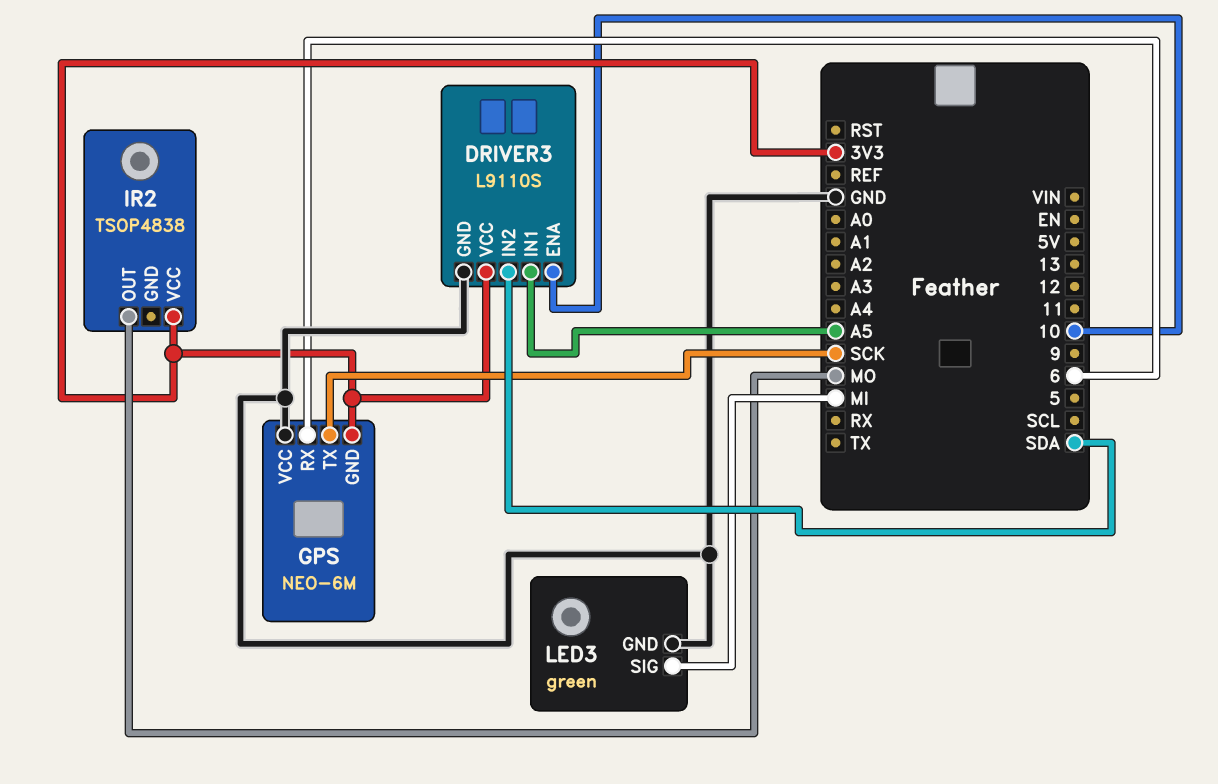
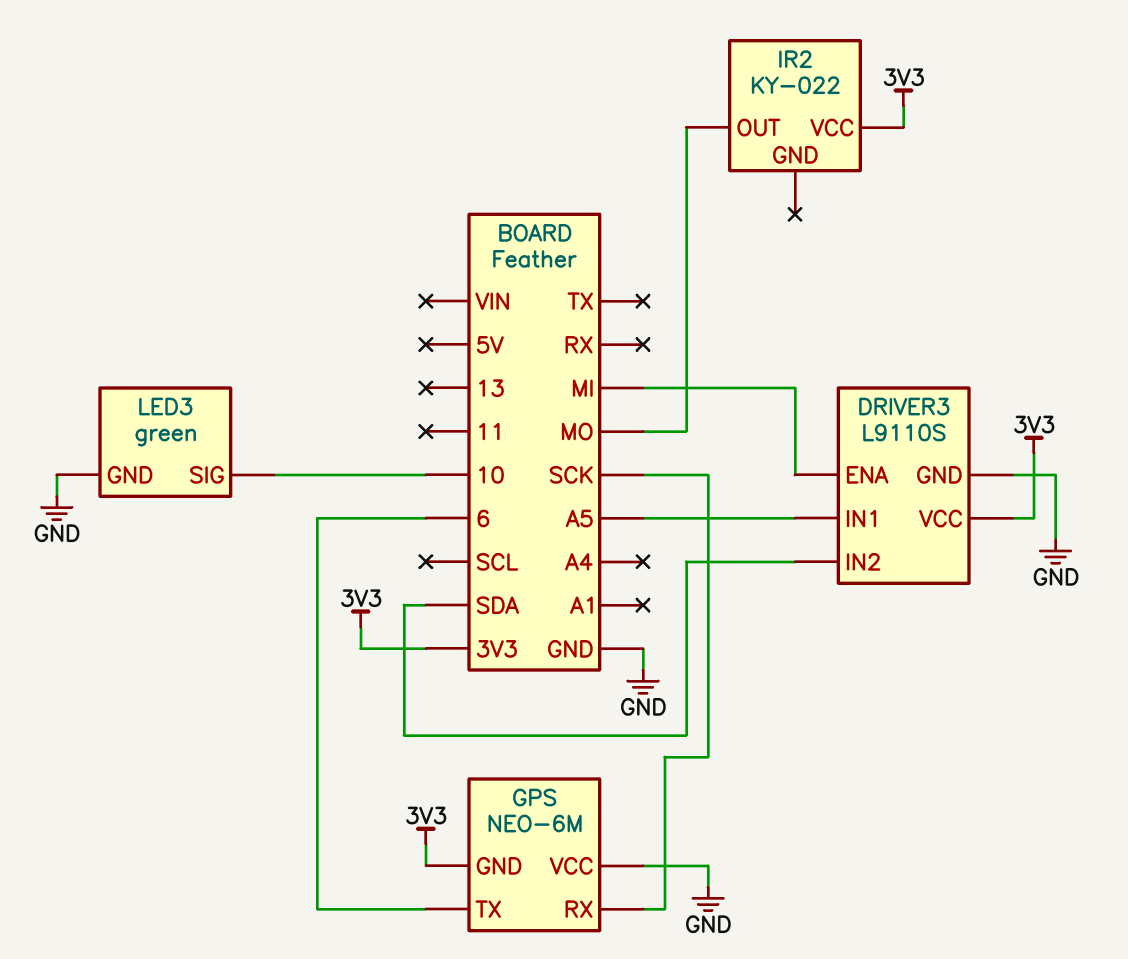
DRIVER3 pin ENA: 10 -> MI
GPS pin RX: 6 -> SCK
GPS pin TX: SCK -> 6
IR2: TSOP4838 -> KY-022
LED3 pin SIG: MI -> 10

